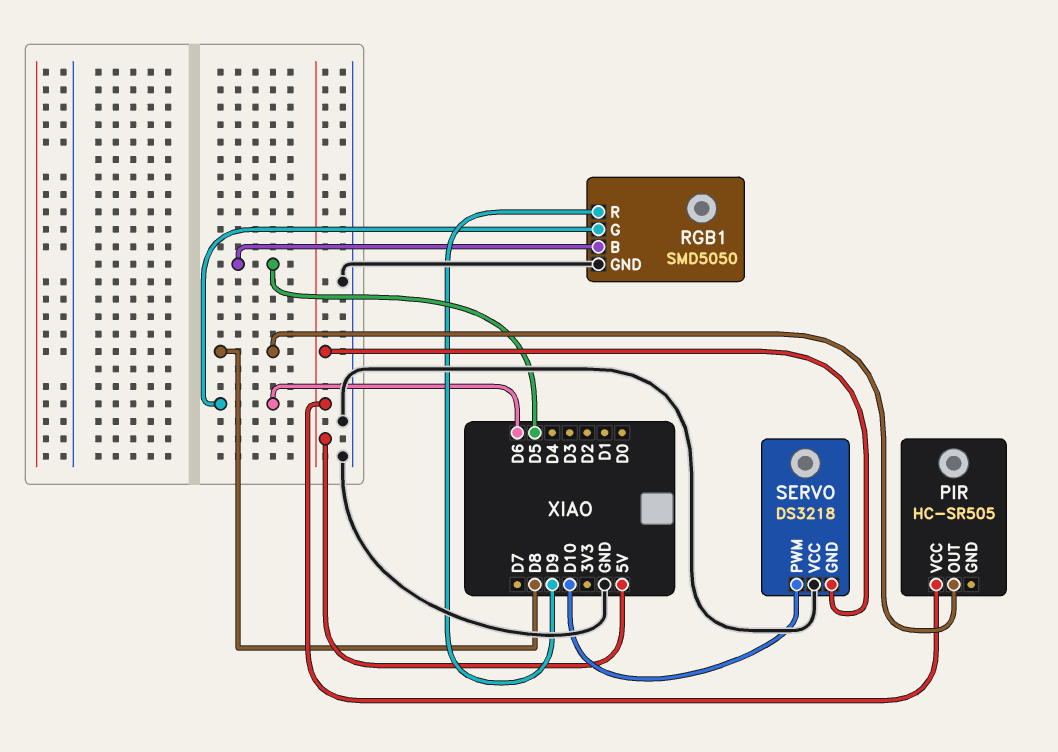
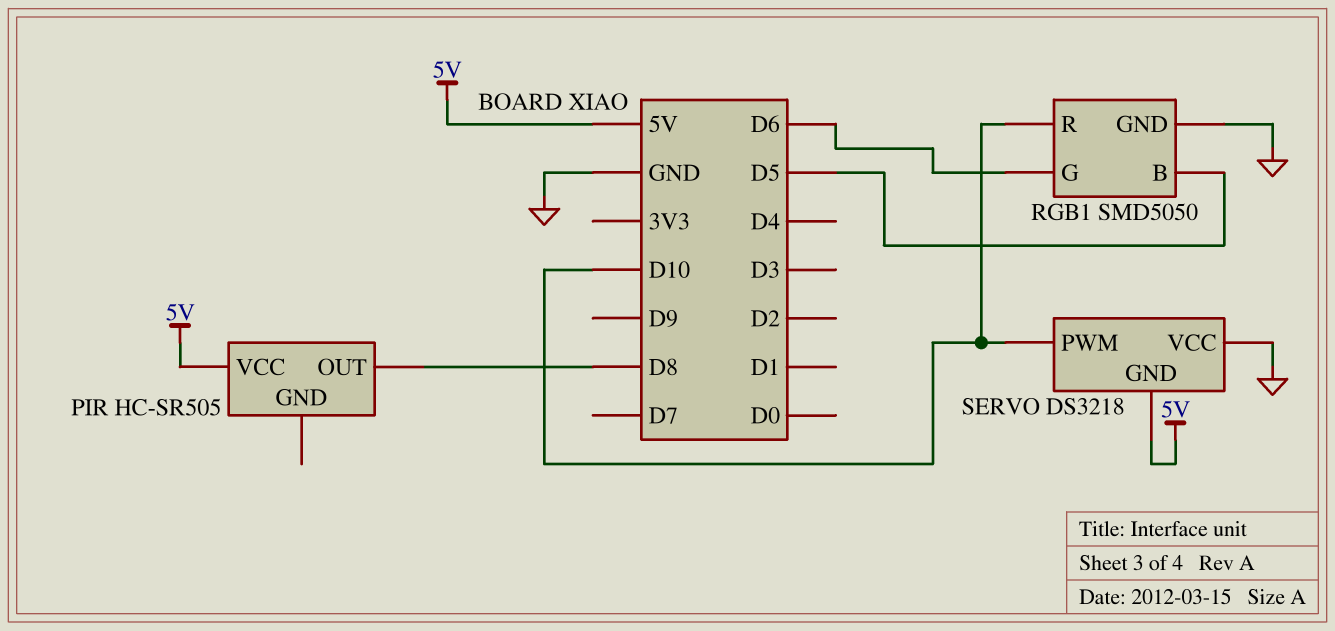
RGB1 pin R: D9 -> D10

